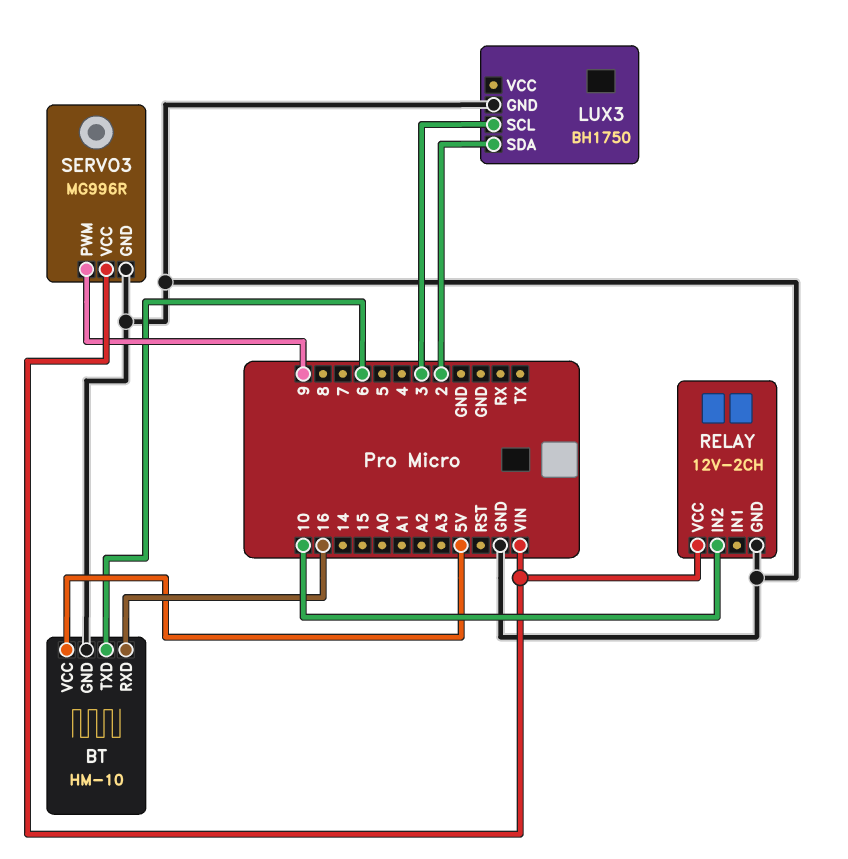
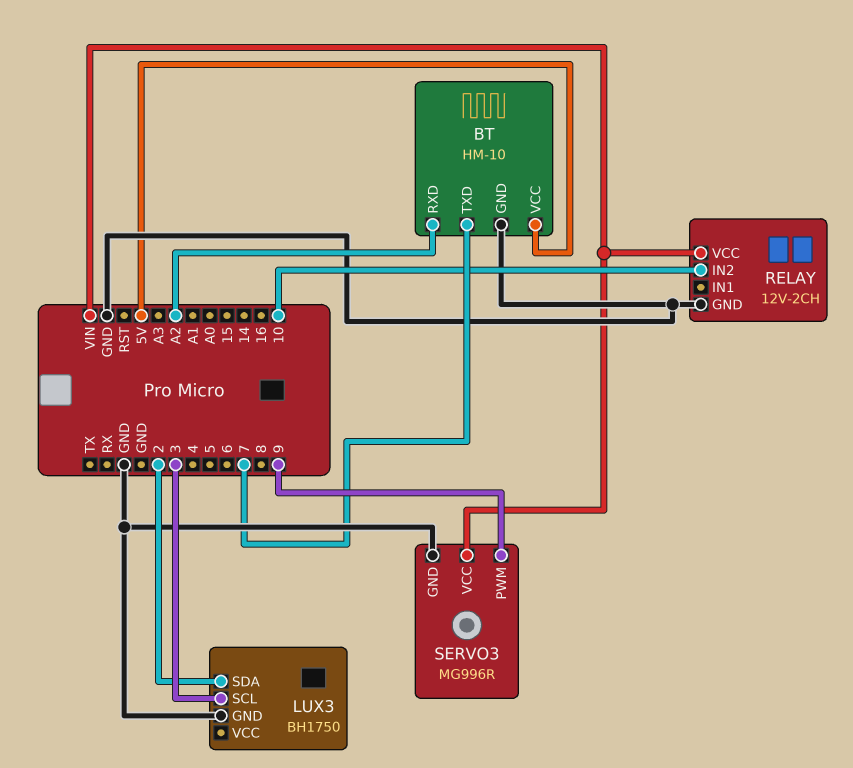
BT pin RXD: 16 -> A2
BT pin TXD: 6 -> 7

